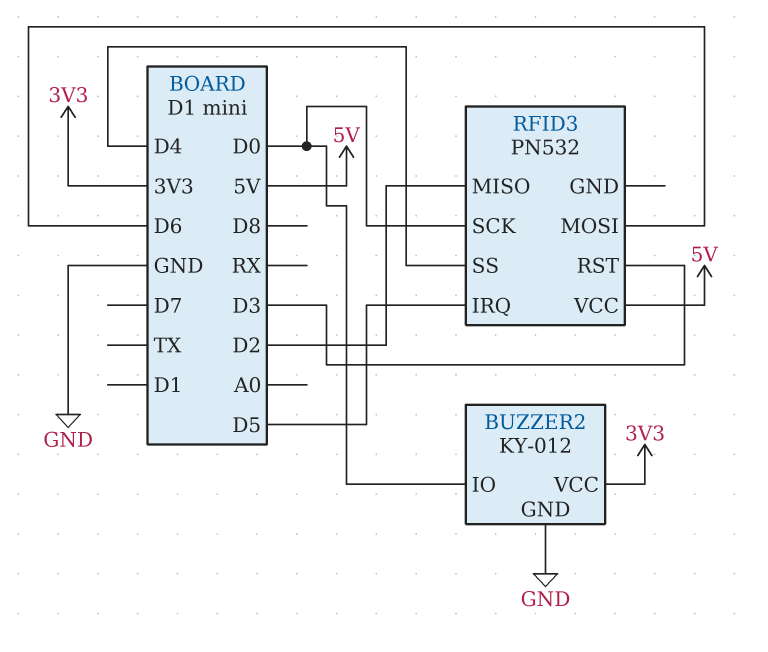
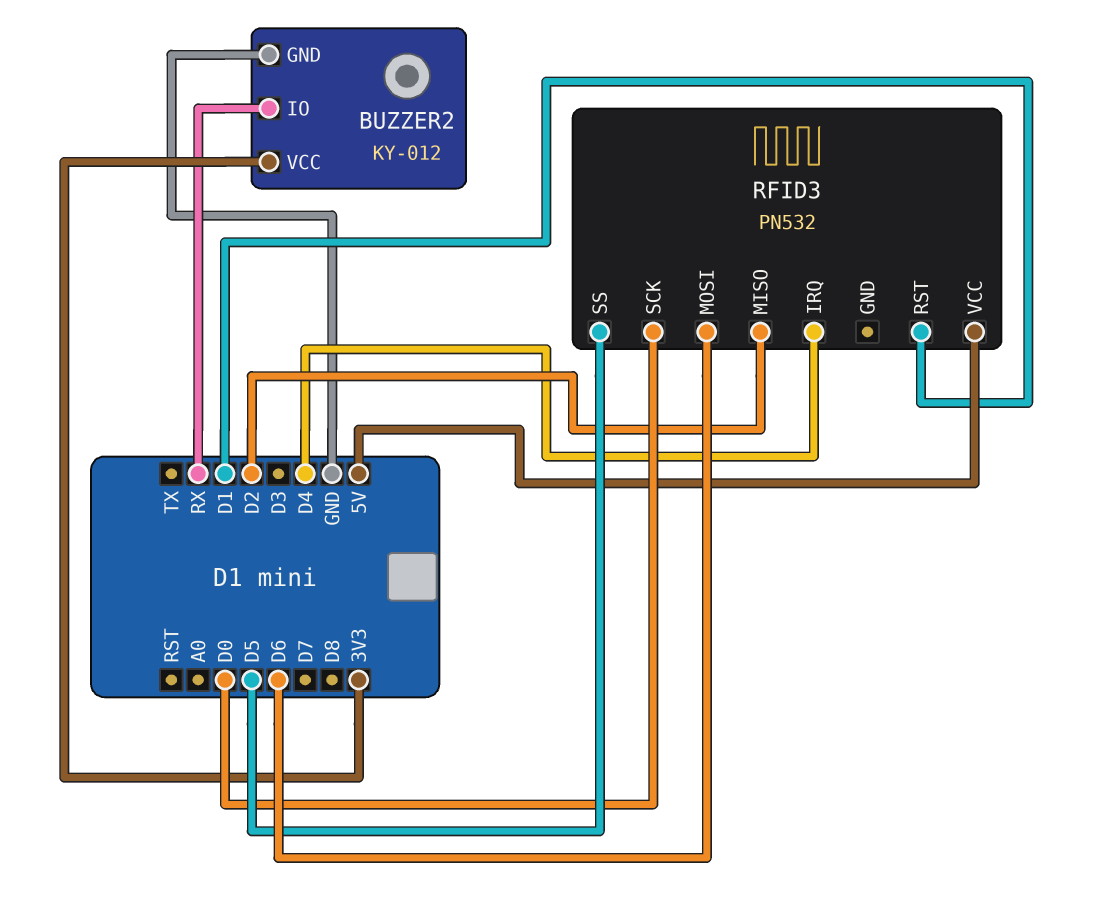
BUZZER2 pin IO: D0 -> RX
RFID3 pin IRQ: D5 -> D4
RFID3 pin RST: D3 -> D1
RFID3 pin SS: D4 -> D5

